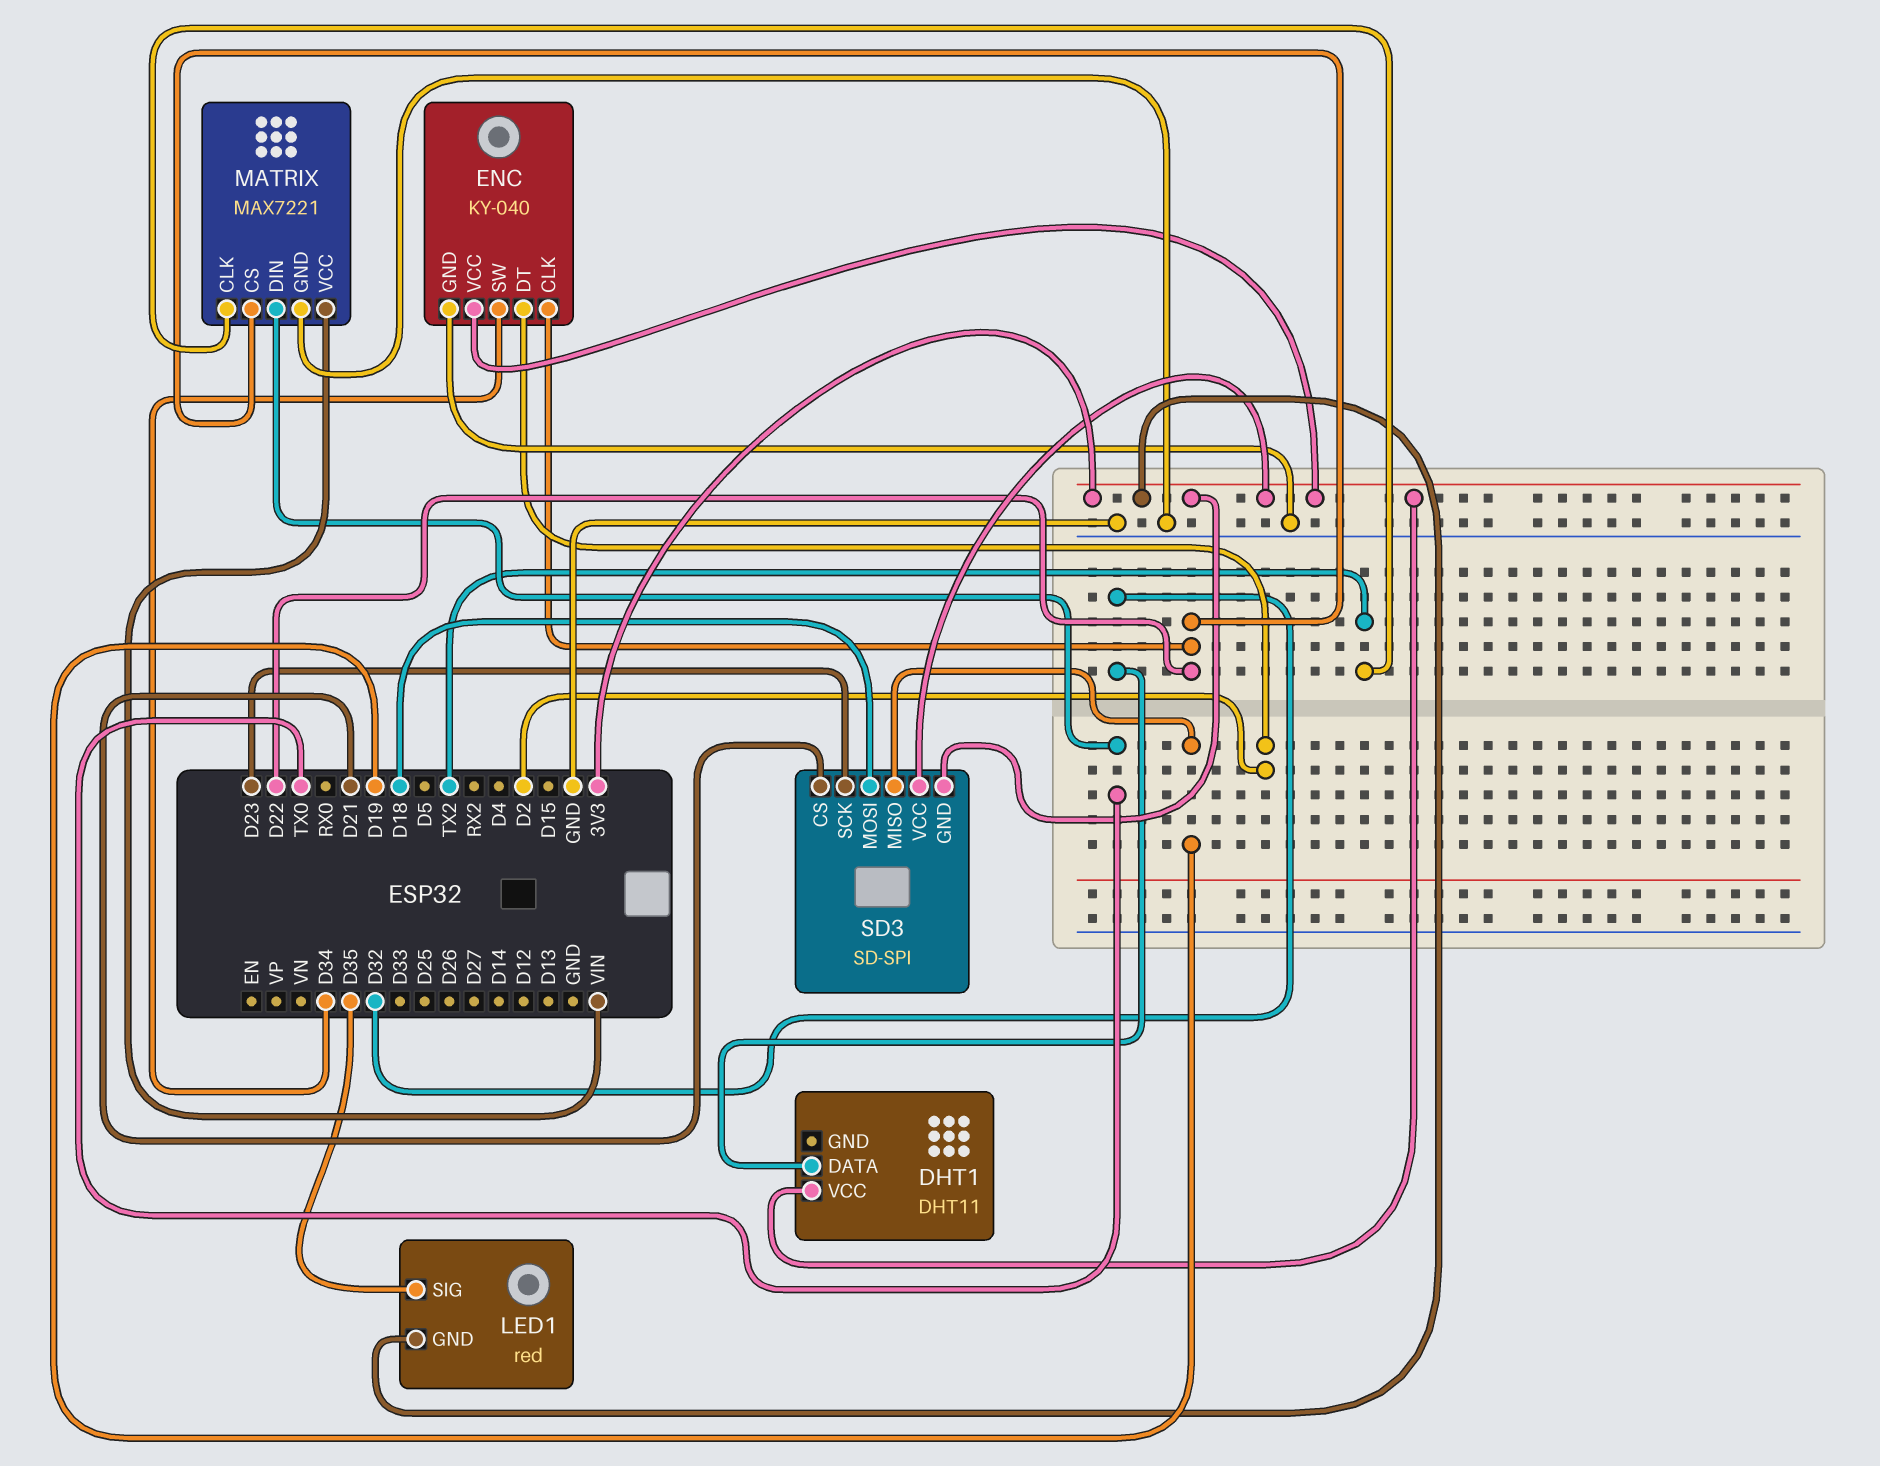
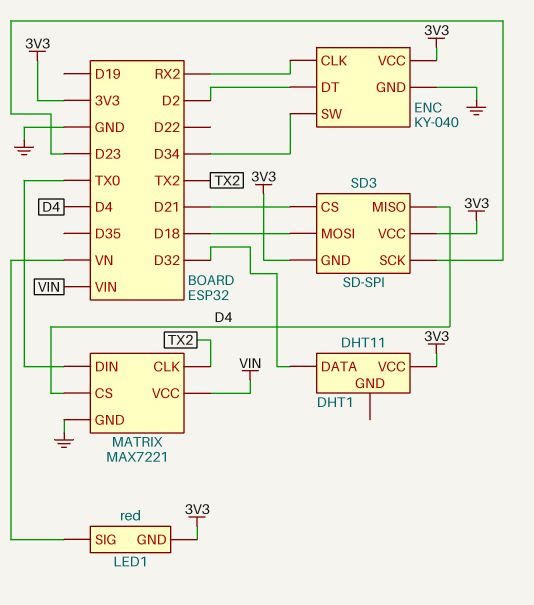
ENC pin CLK: D22 -> RX2
LED1 pin SIG: D35 -> VN
MATRIX pin CS: D22 -> D4
SD3 pin MISO: D19 -> D4

